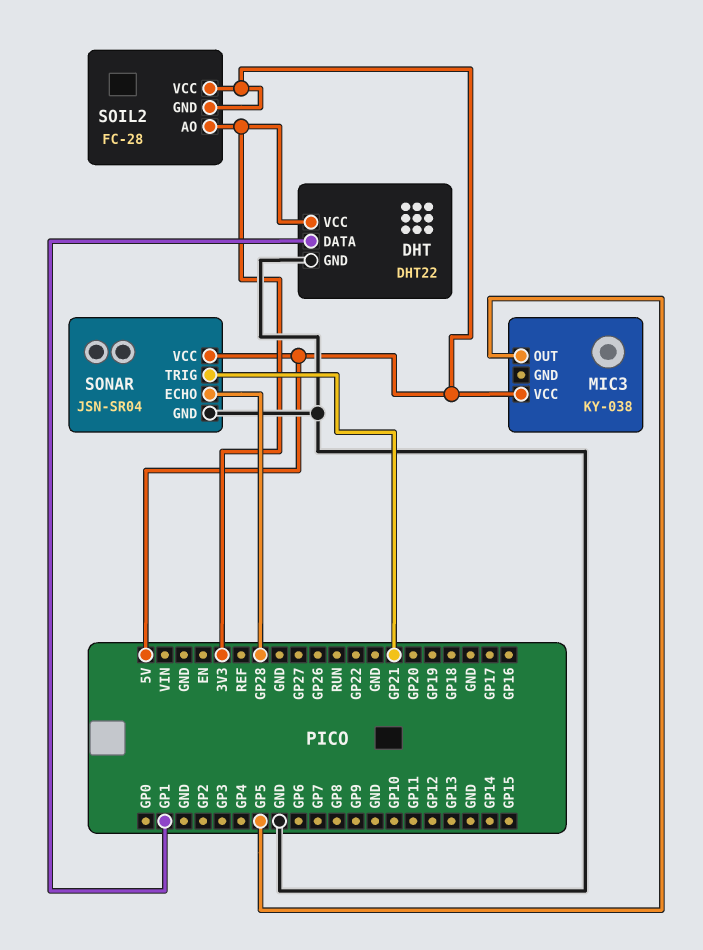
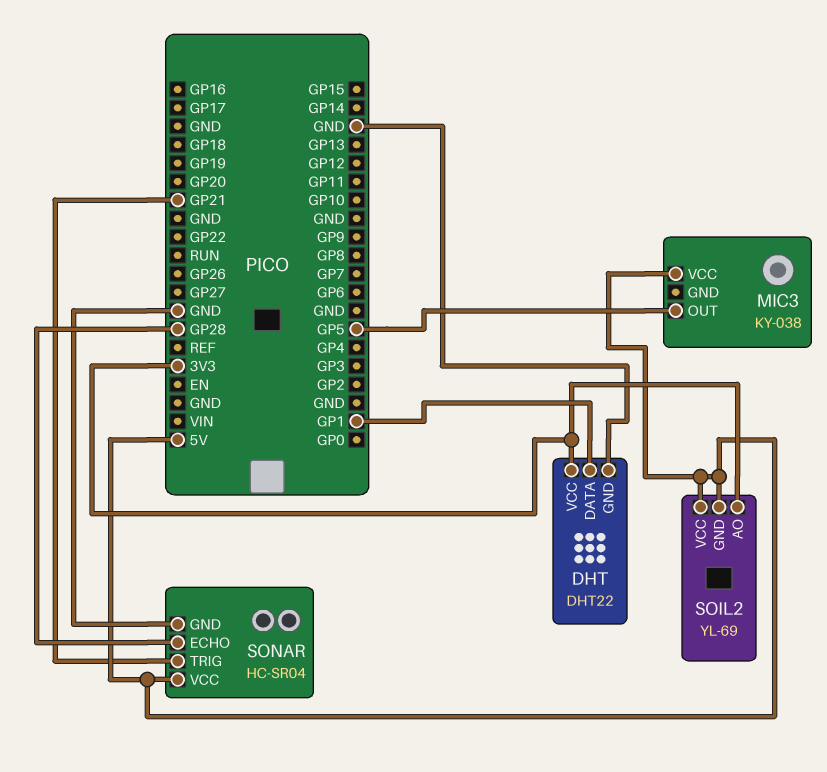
SOIL2: FC-28 -> YL-69
SONAR: JSN-SR04 -> HC-SR04

